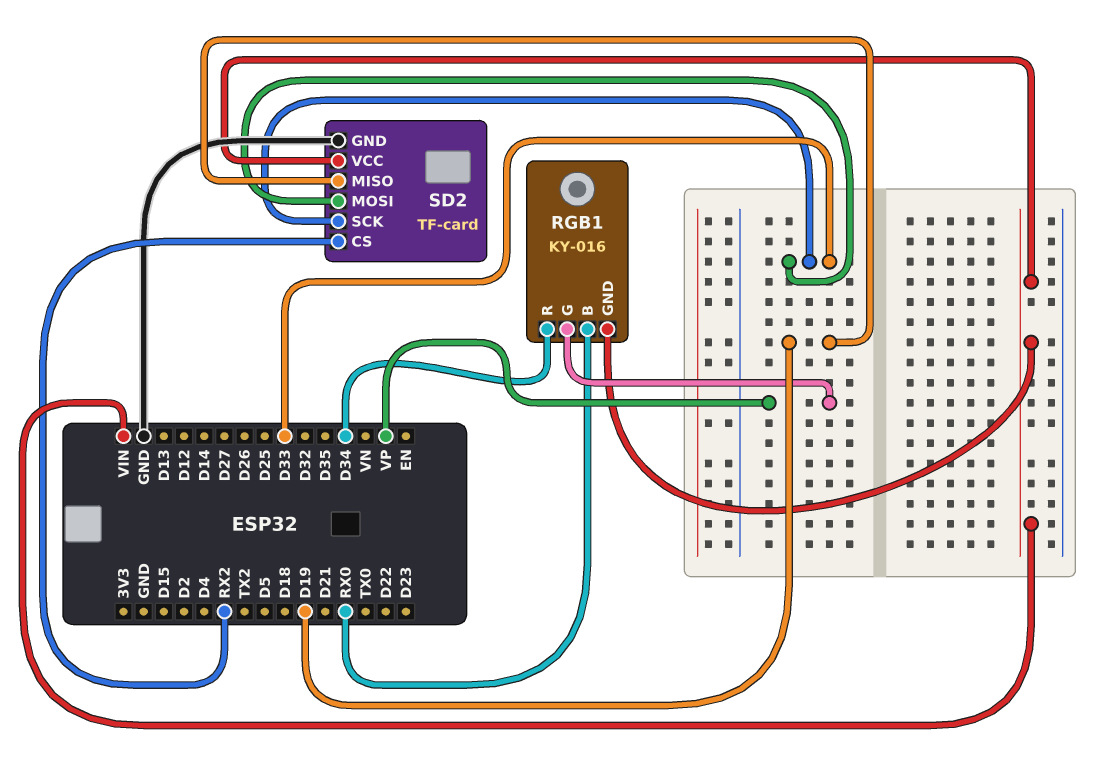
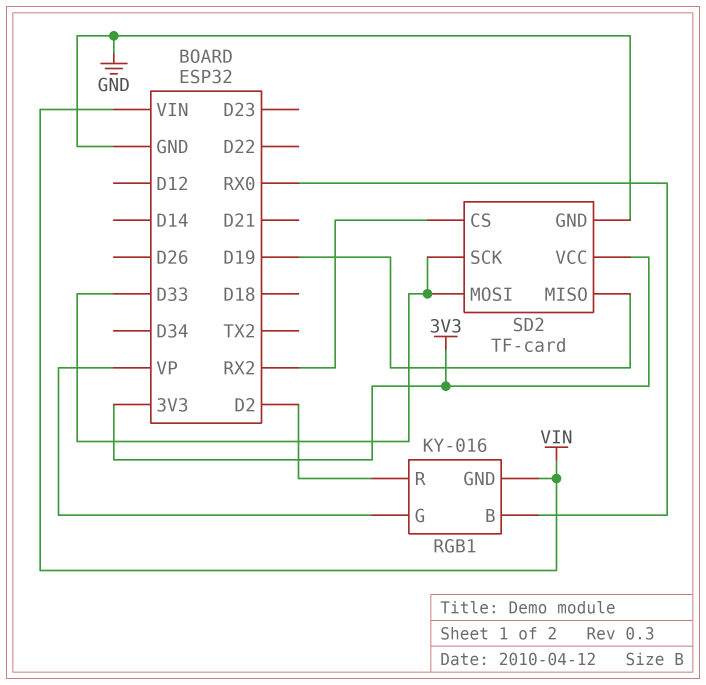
RGB1 pin R: D34 -> D2
SD2 pin VCC: VIN -> 3V3

